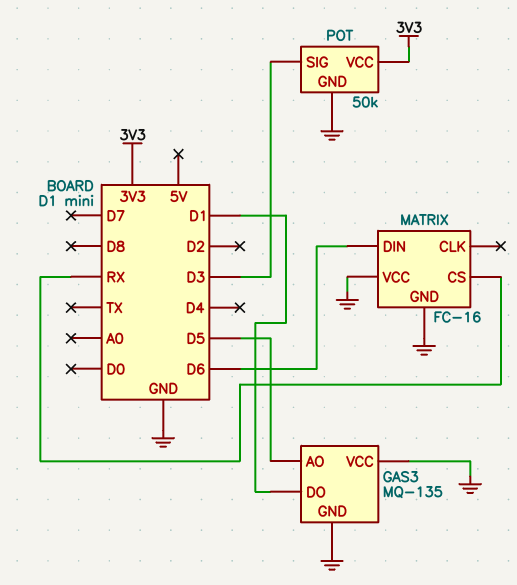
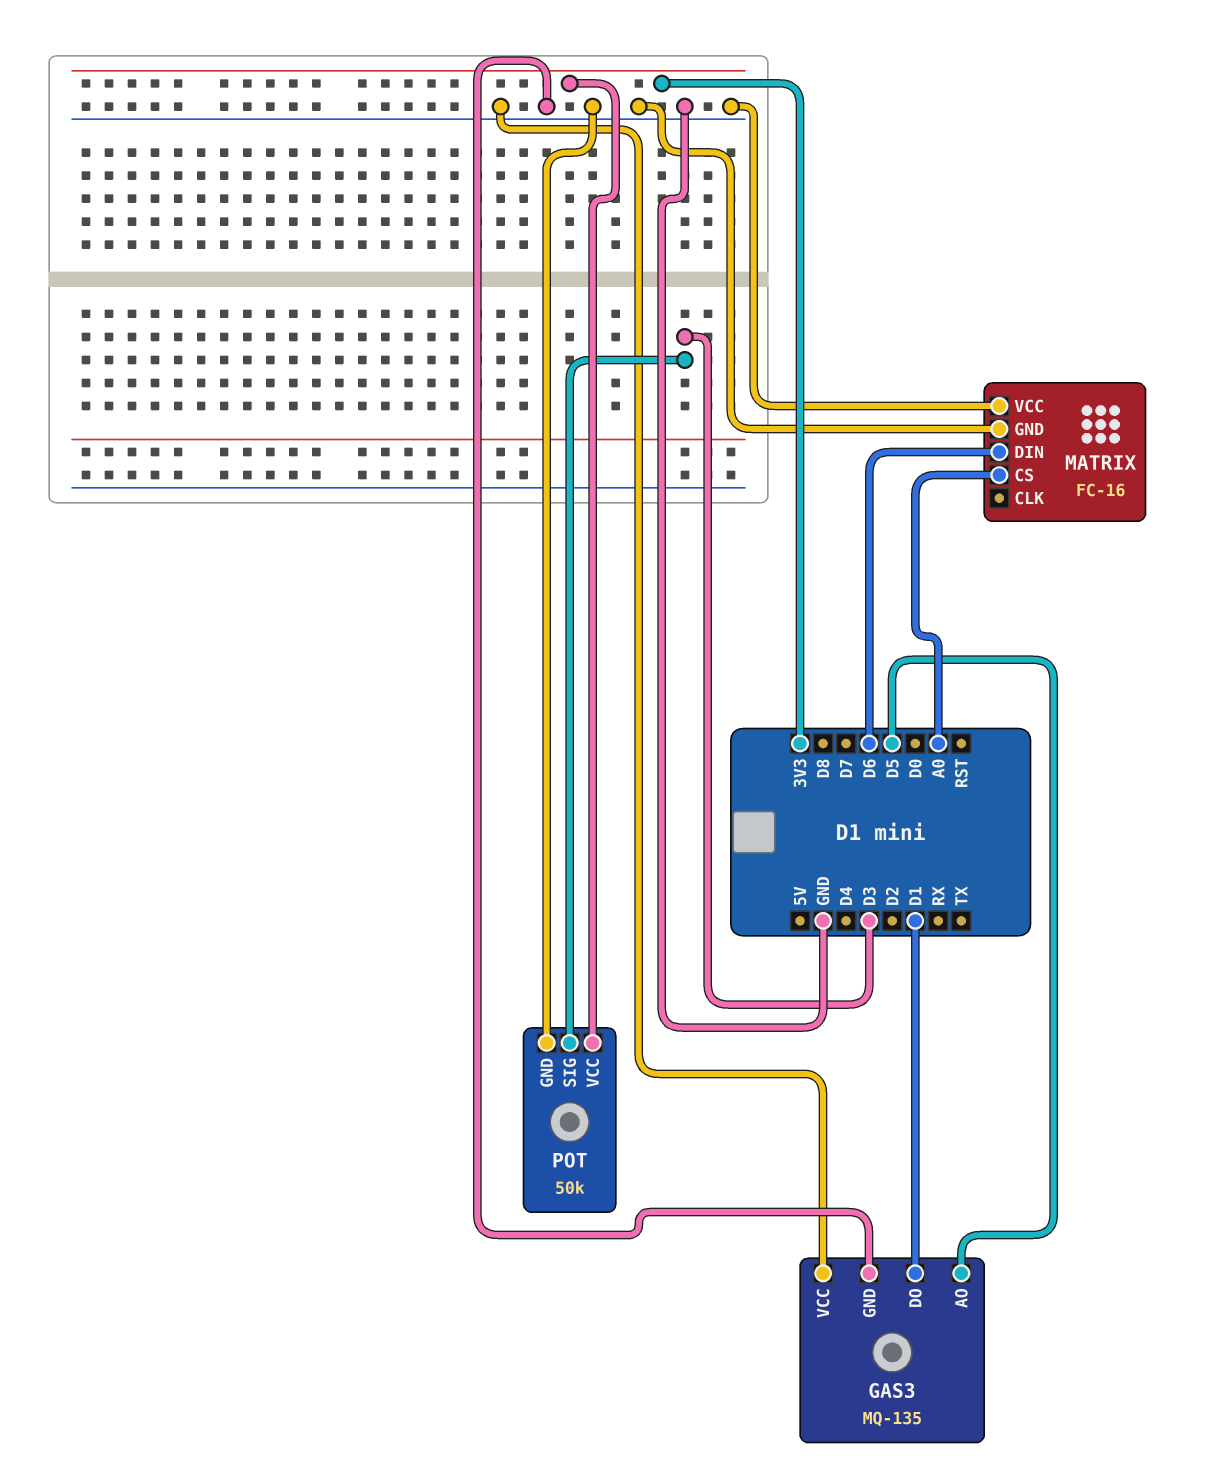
MATRIX pin CS: RX -> A0

